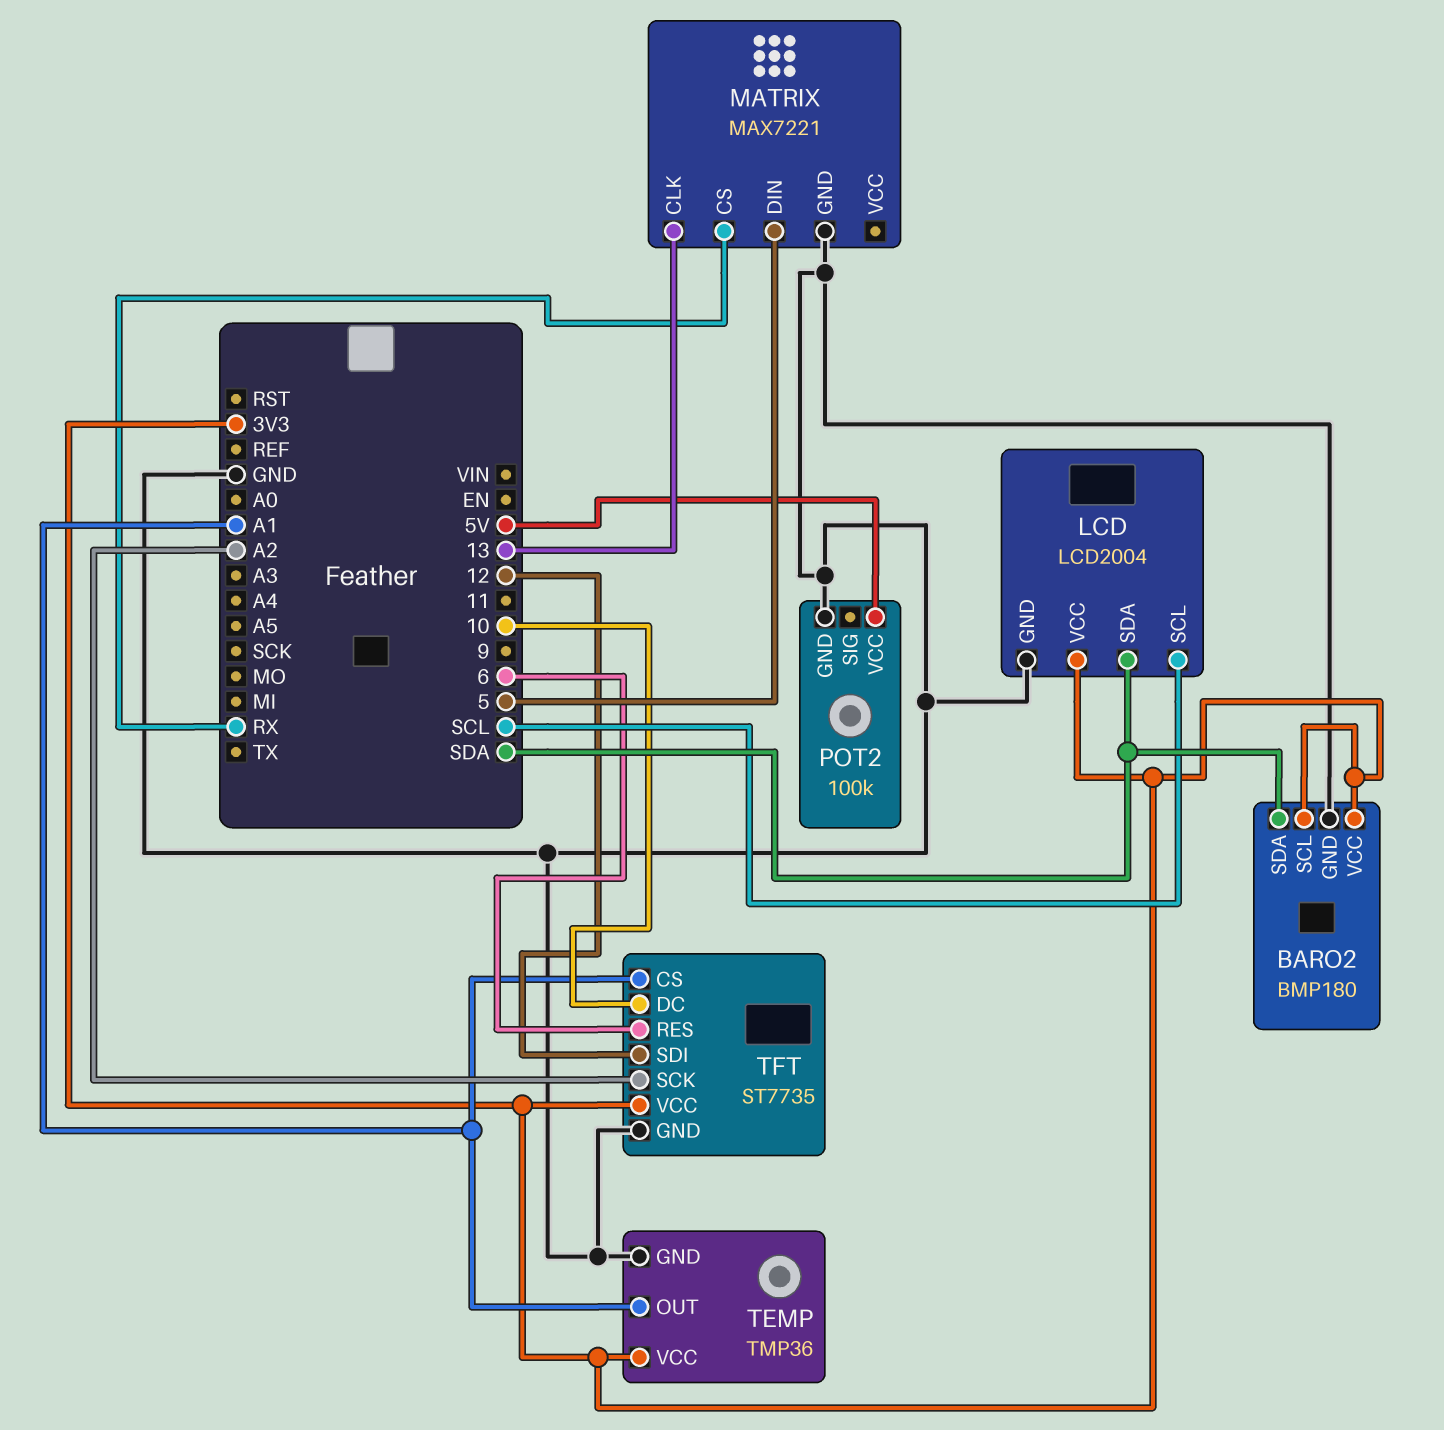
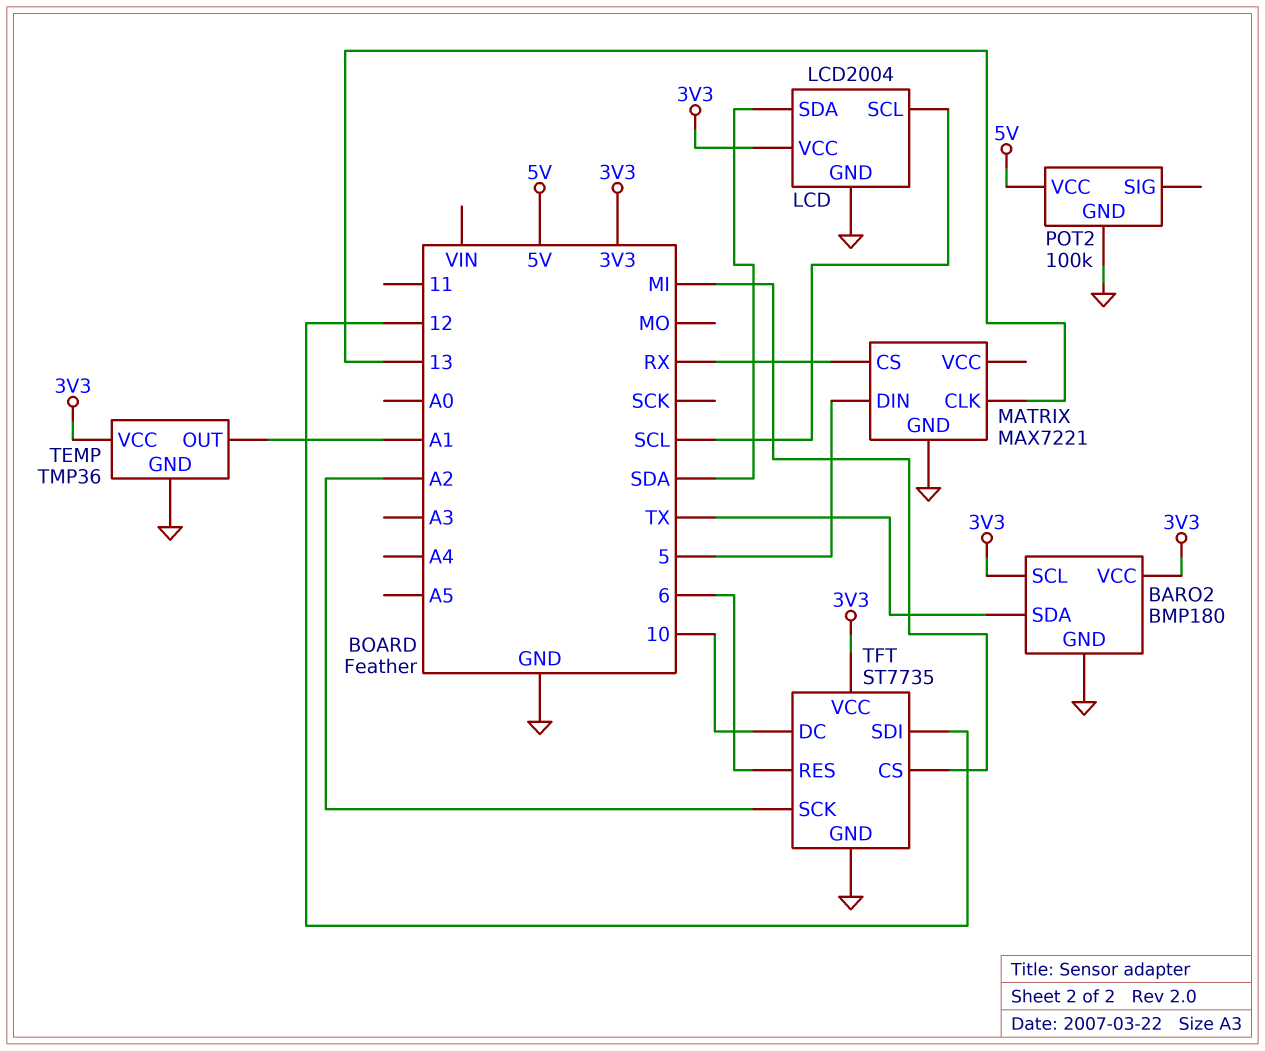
BARO2 pin SDA: SDA -> TX
TFT pin CS: A1 -> MI

